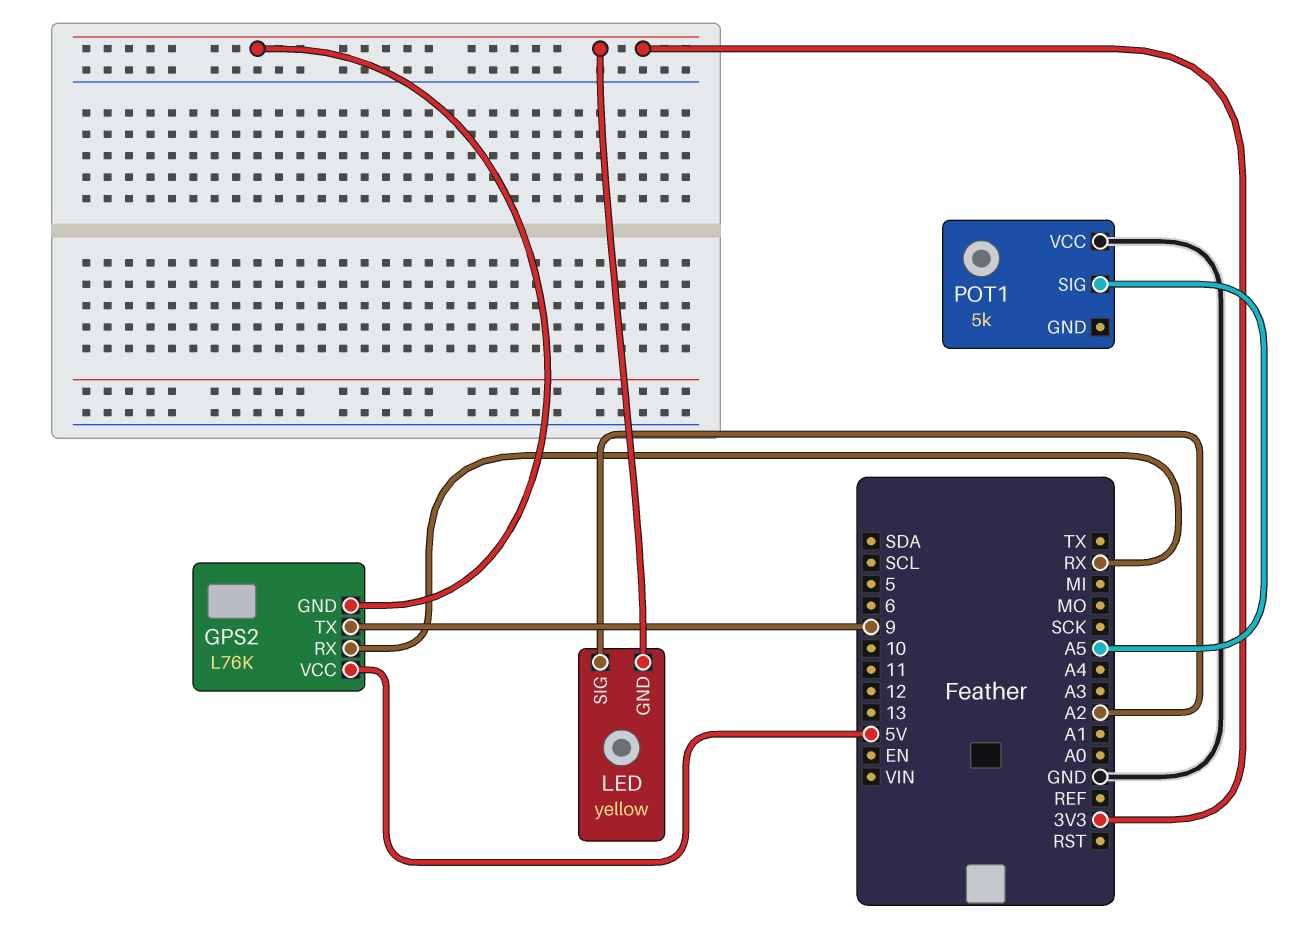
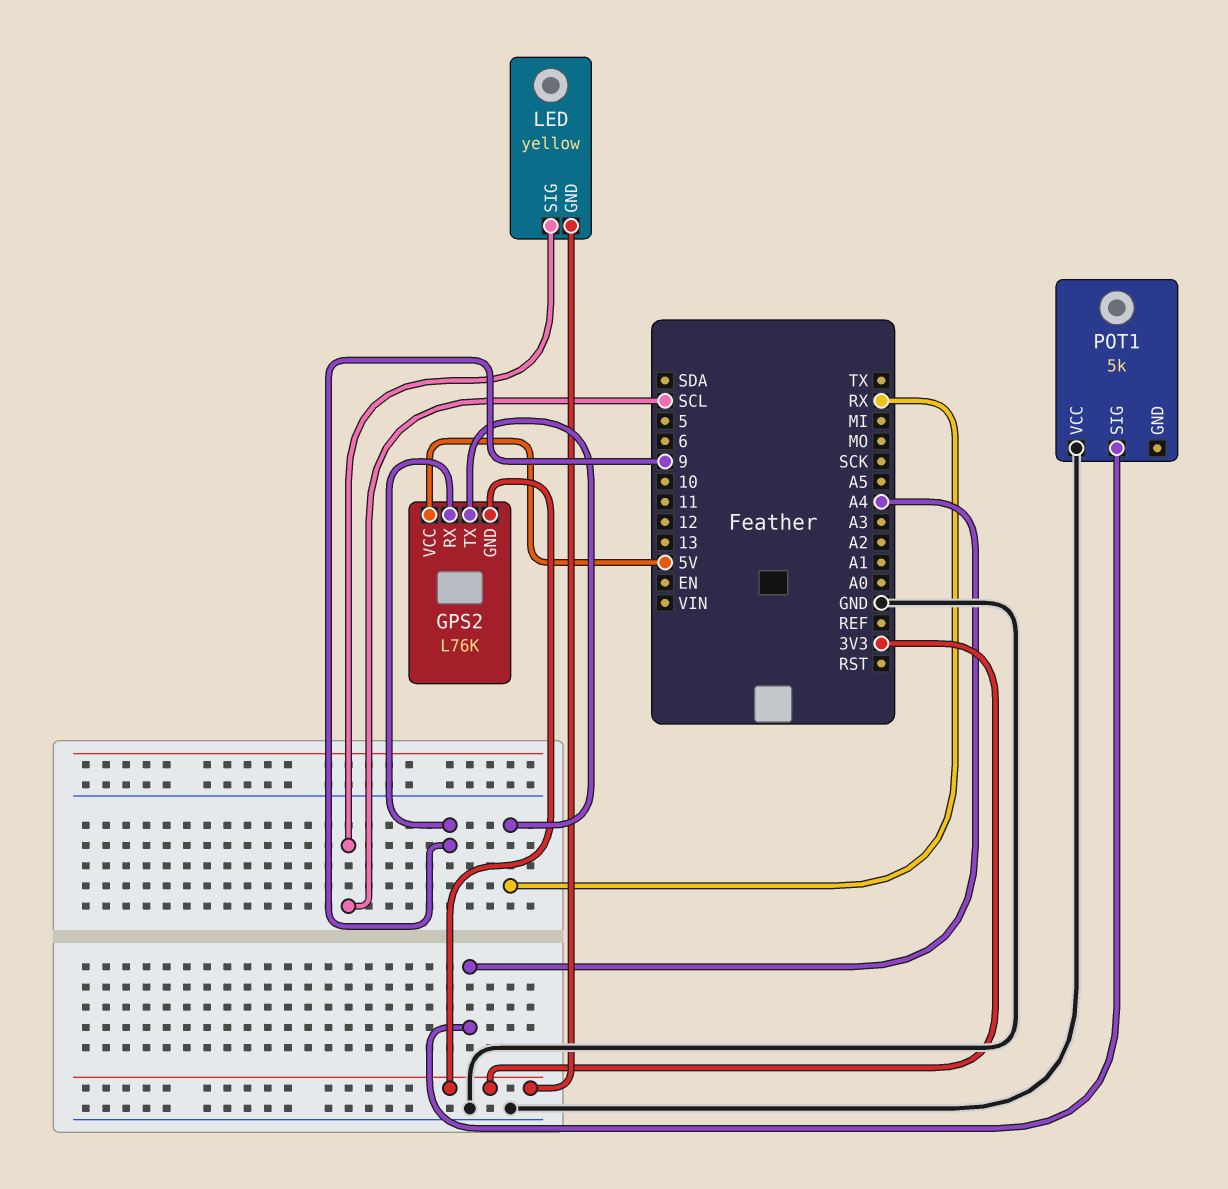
GPS2 pin RX: RX -> 9
GPS2 pin TX: 9 -> RX
LED pin SIG: A2 -> SCL
POT1 pin SIG: A5 -> A4

